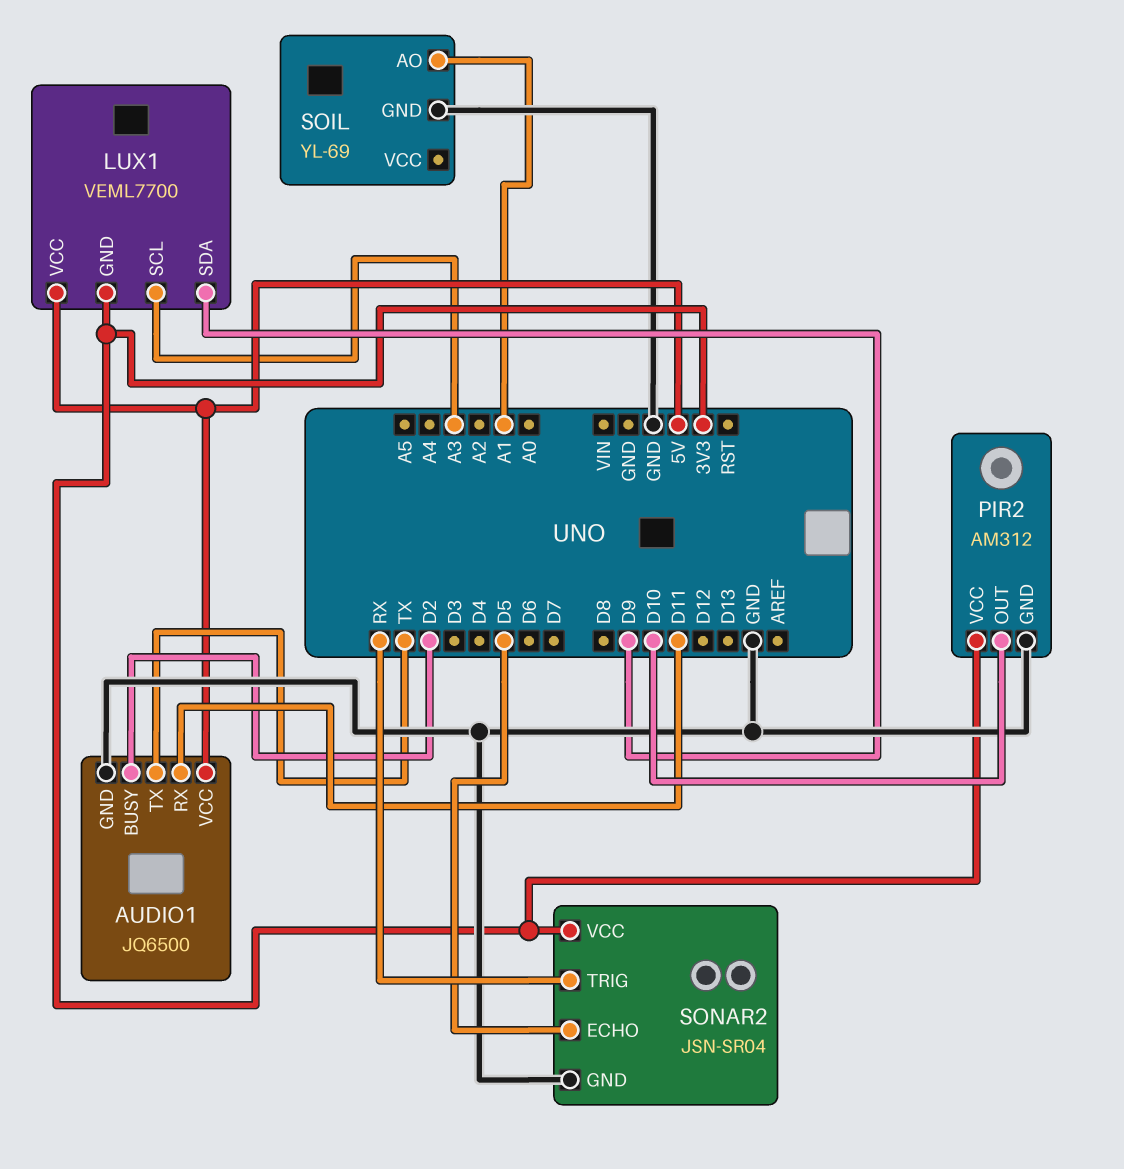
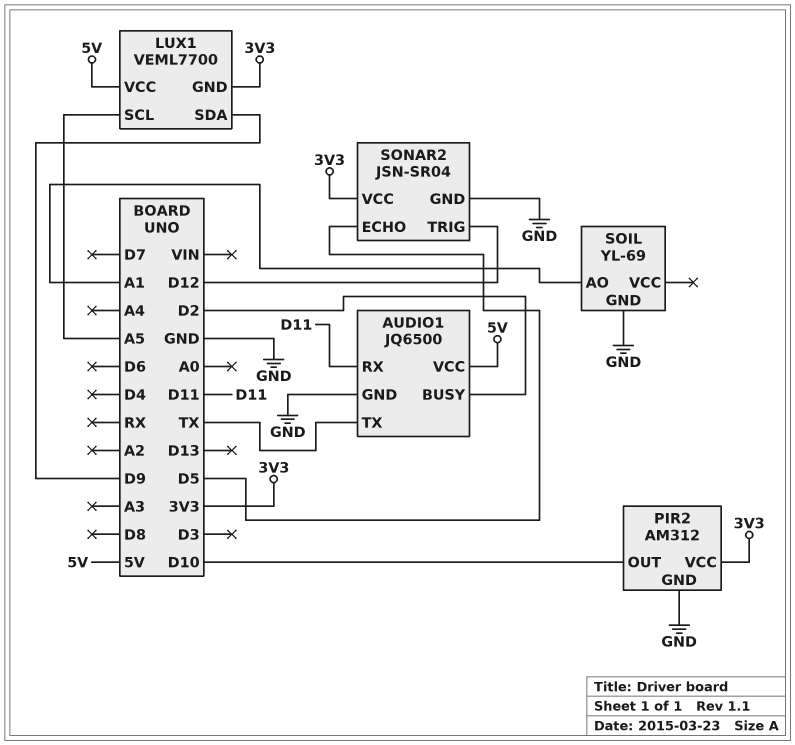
LUX1 pin SCL: A3 -> A5
SONAR2 pin TRIG: RX -> D12

